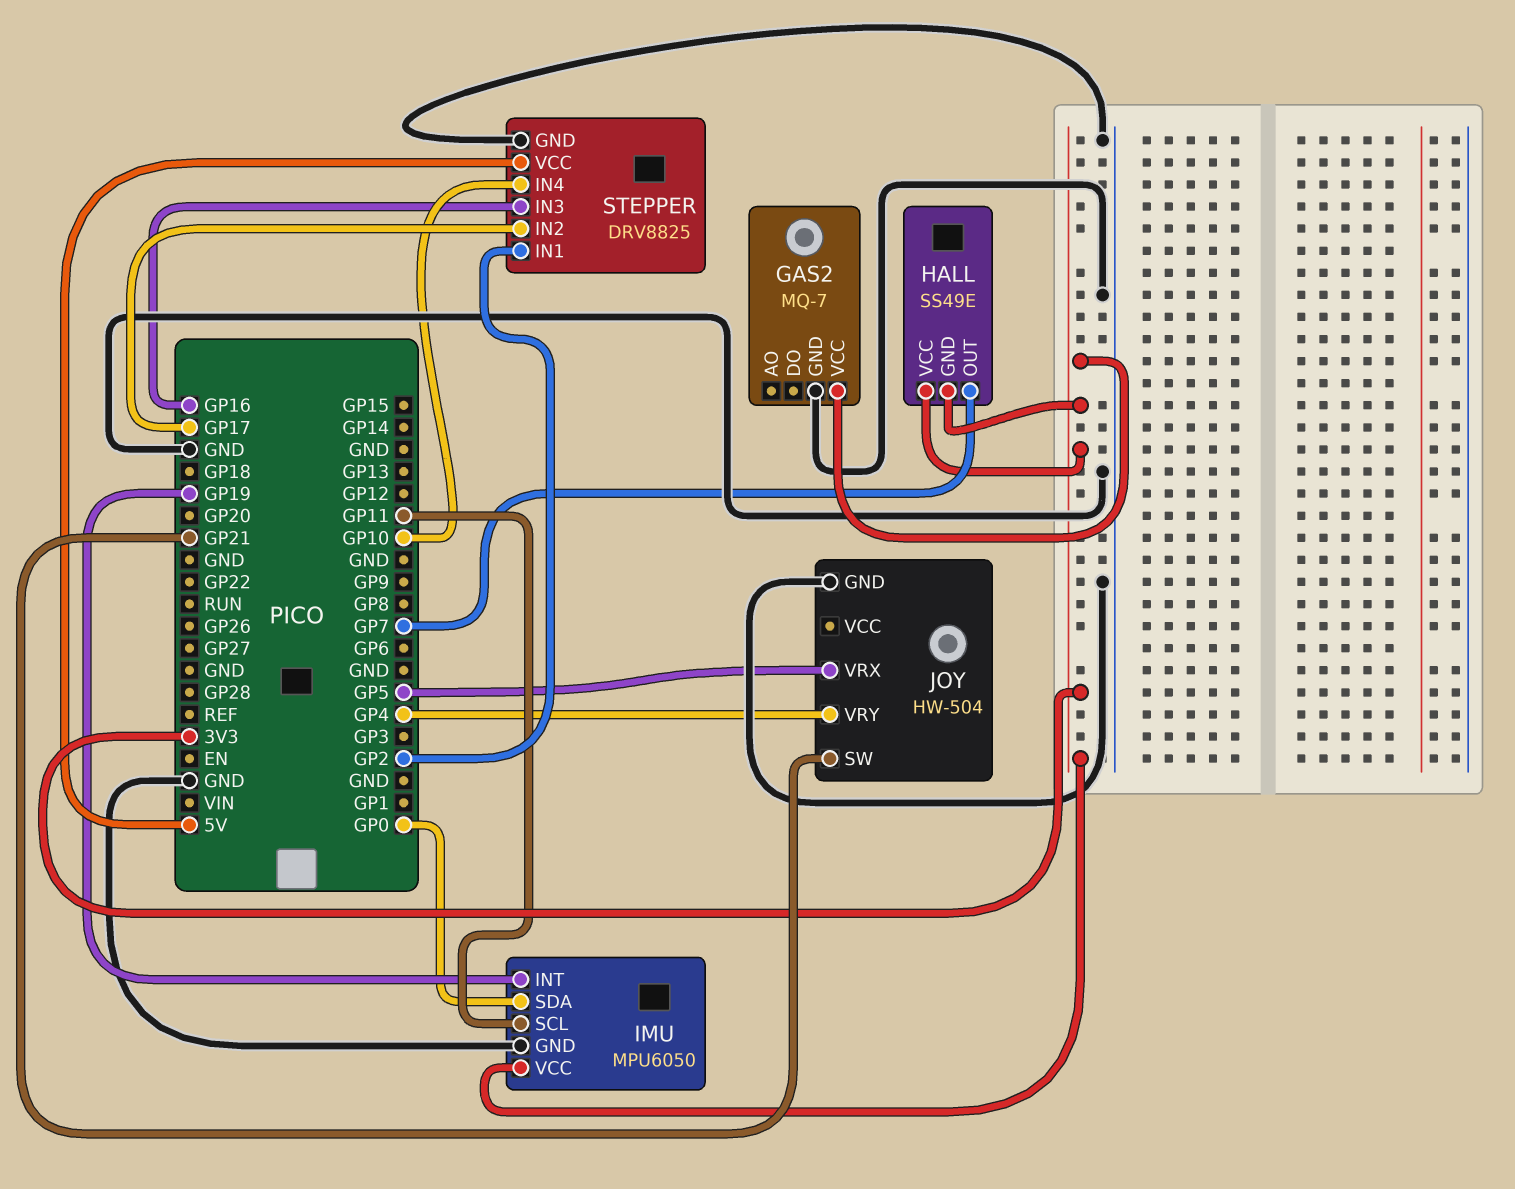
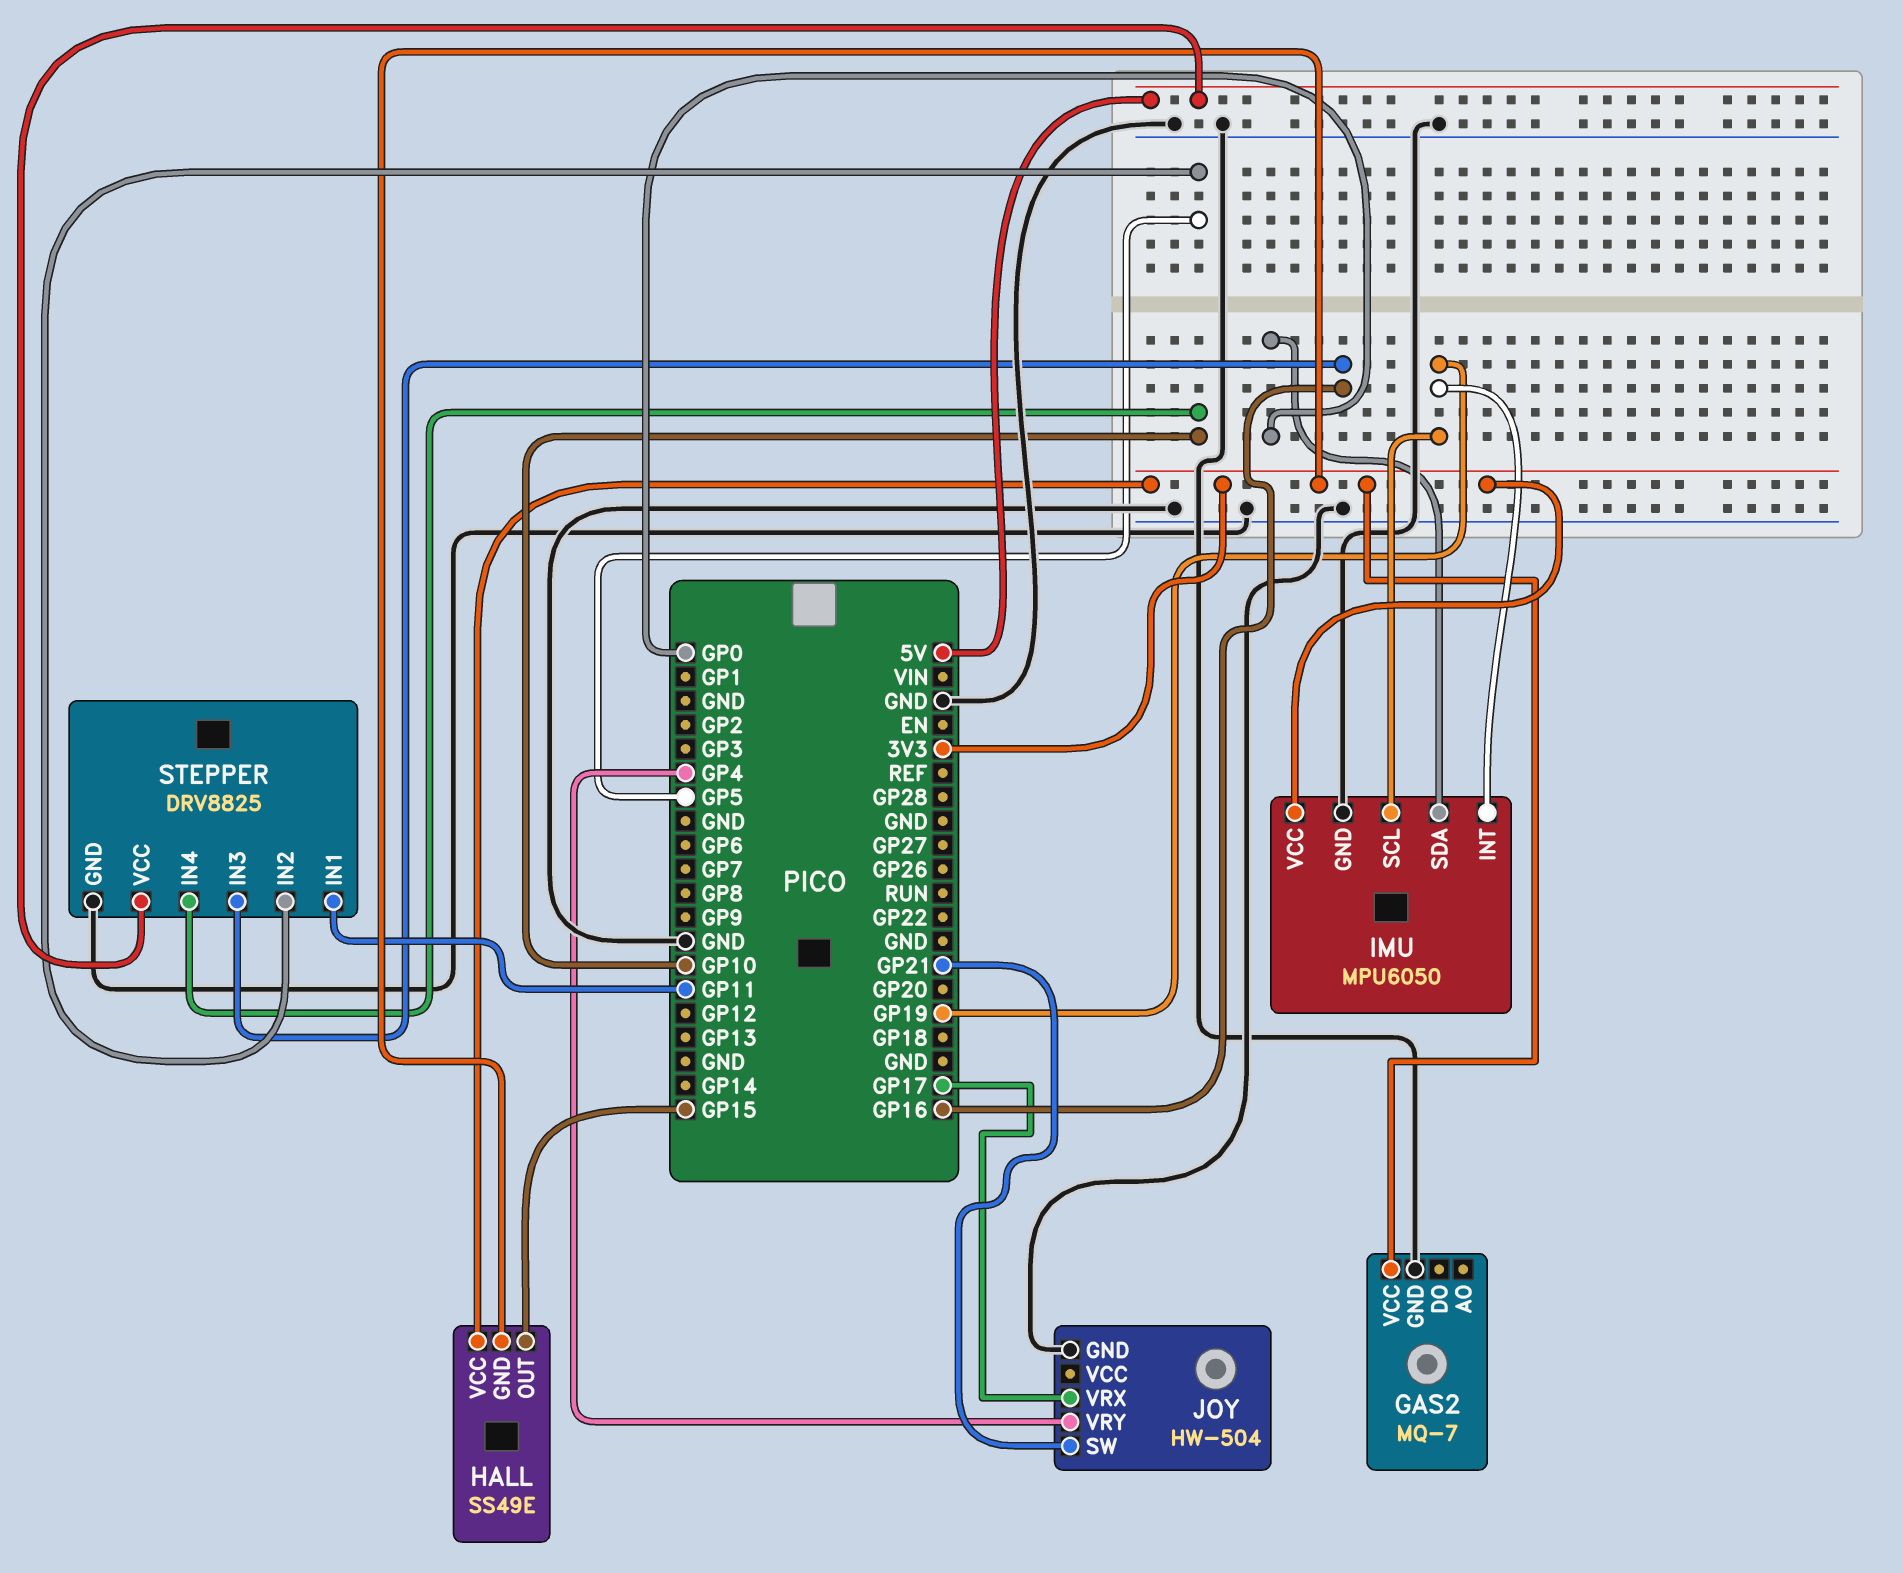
HALL pin OUT: GP7 -> GP15
IMU pin SCL: GP11 -> GP19
JOY pin VRX: GP5 -> GP17
STEPPER pin IN1: GP2 -> GP11
STEPPER pin IN2: GP17 -> GP5

